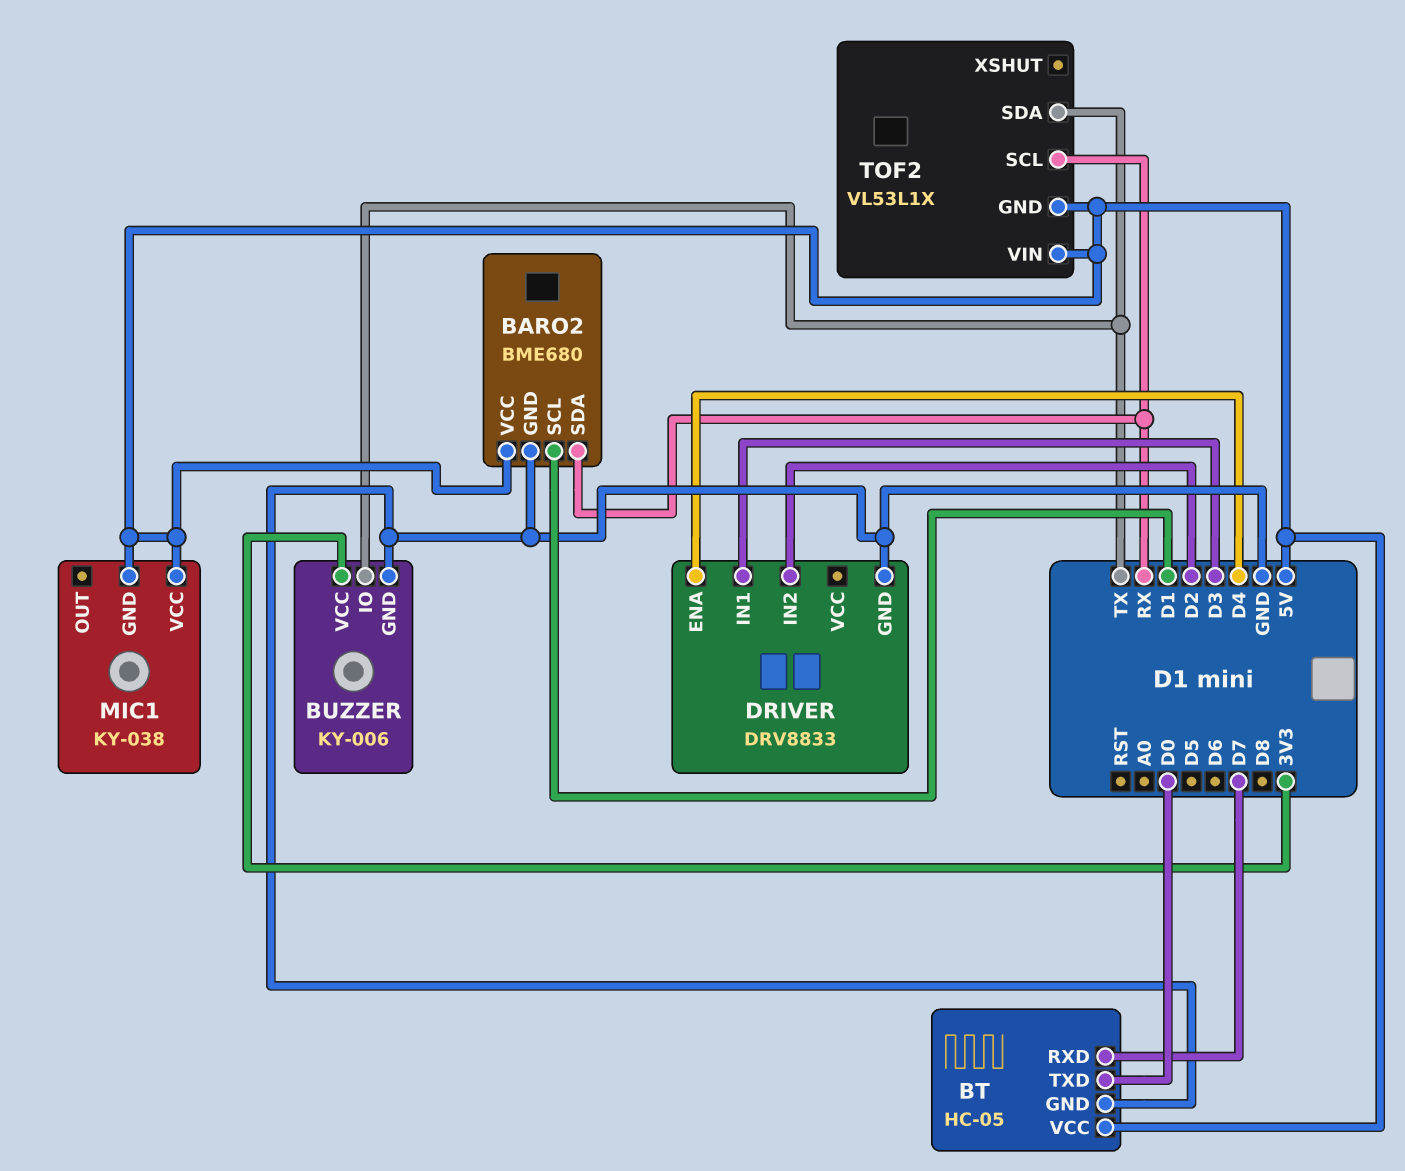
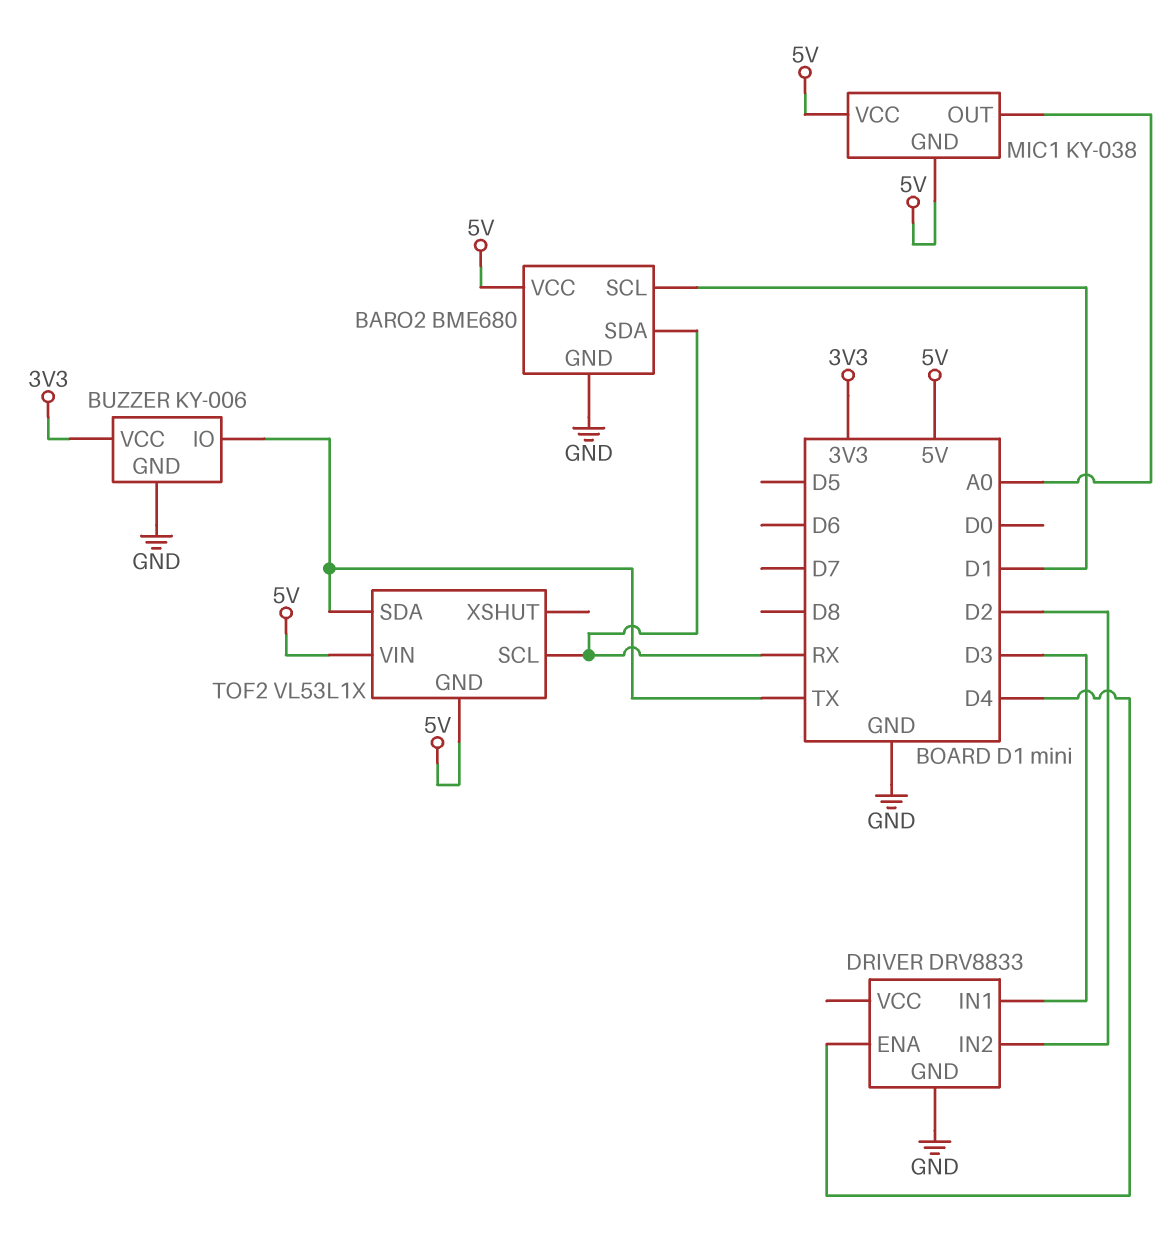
BT: HC-05 -> none
BT pin GND: GND -> none
BT pin RXD: D7 -> none
BT pin TXD: D0 -> none
BT pin VCC: 5V -> none
MIC1 pin OUT: none -> A0

